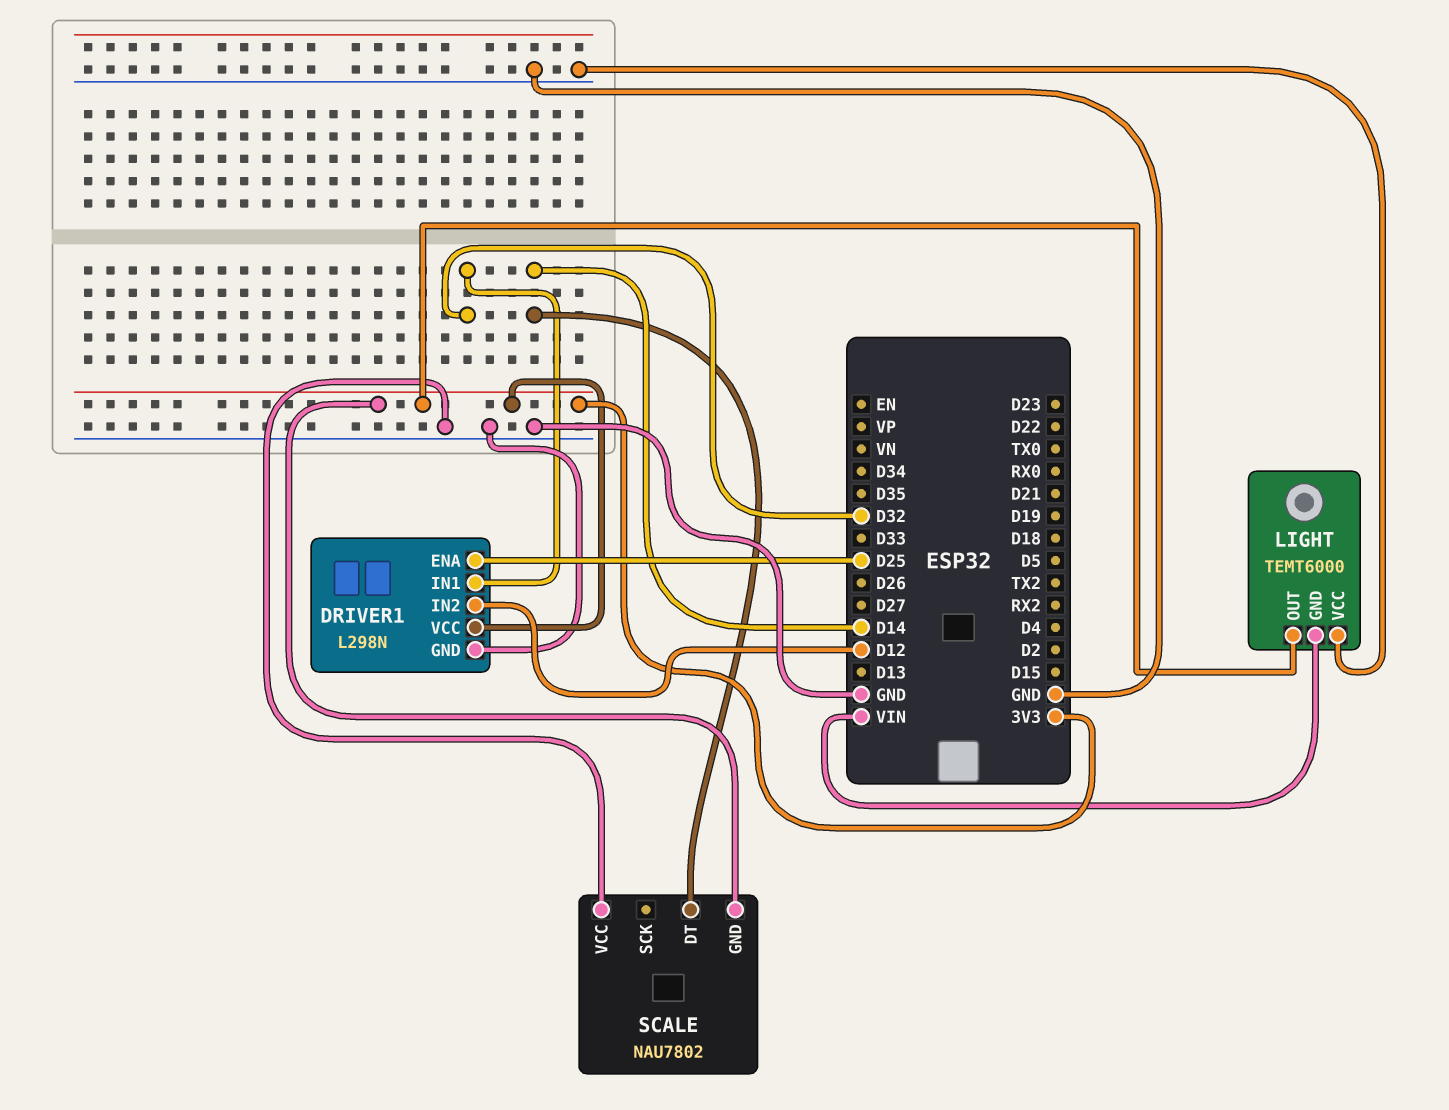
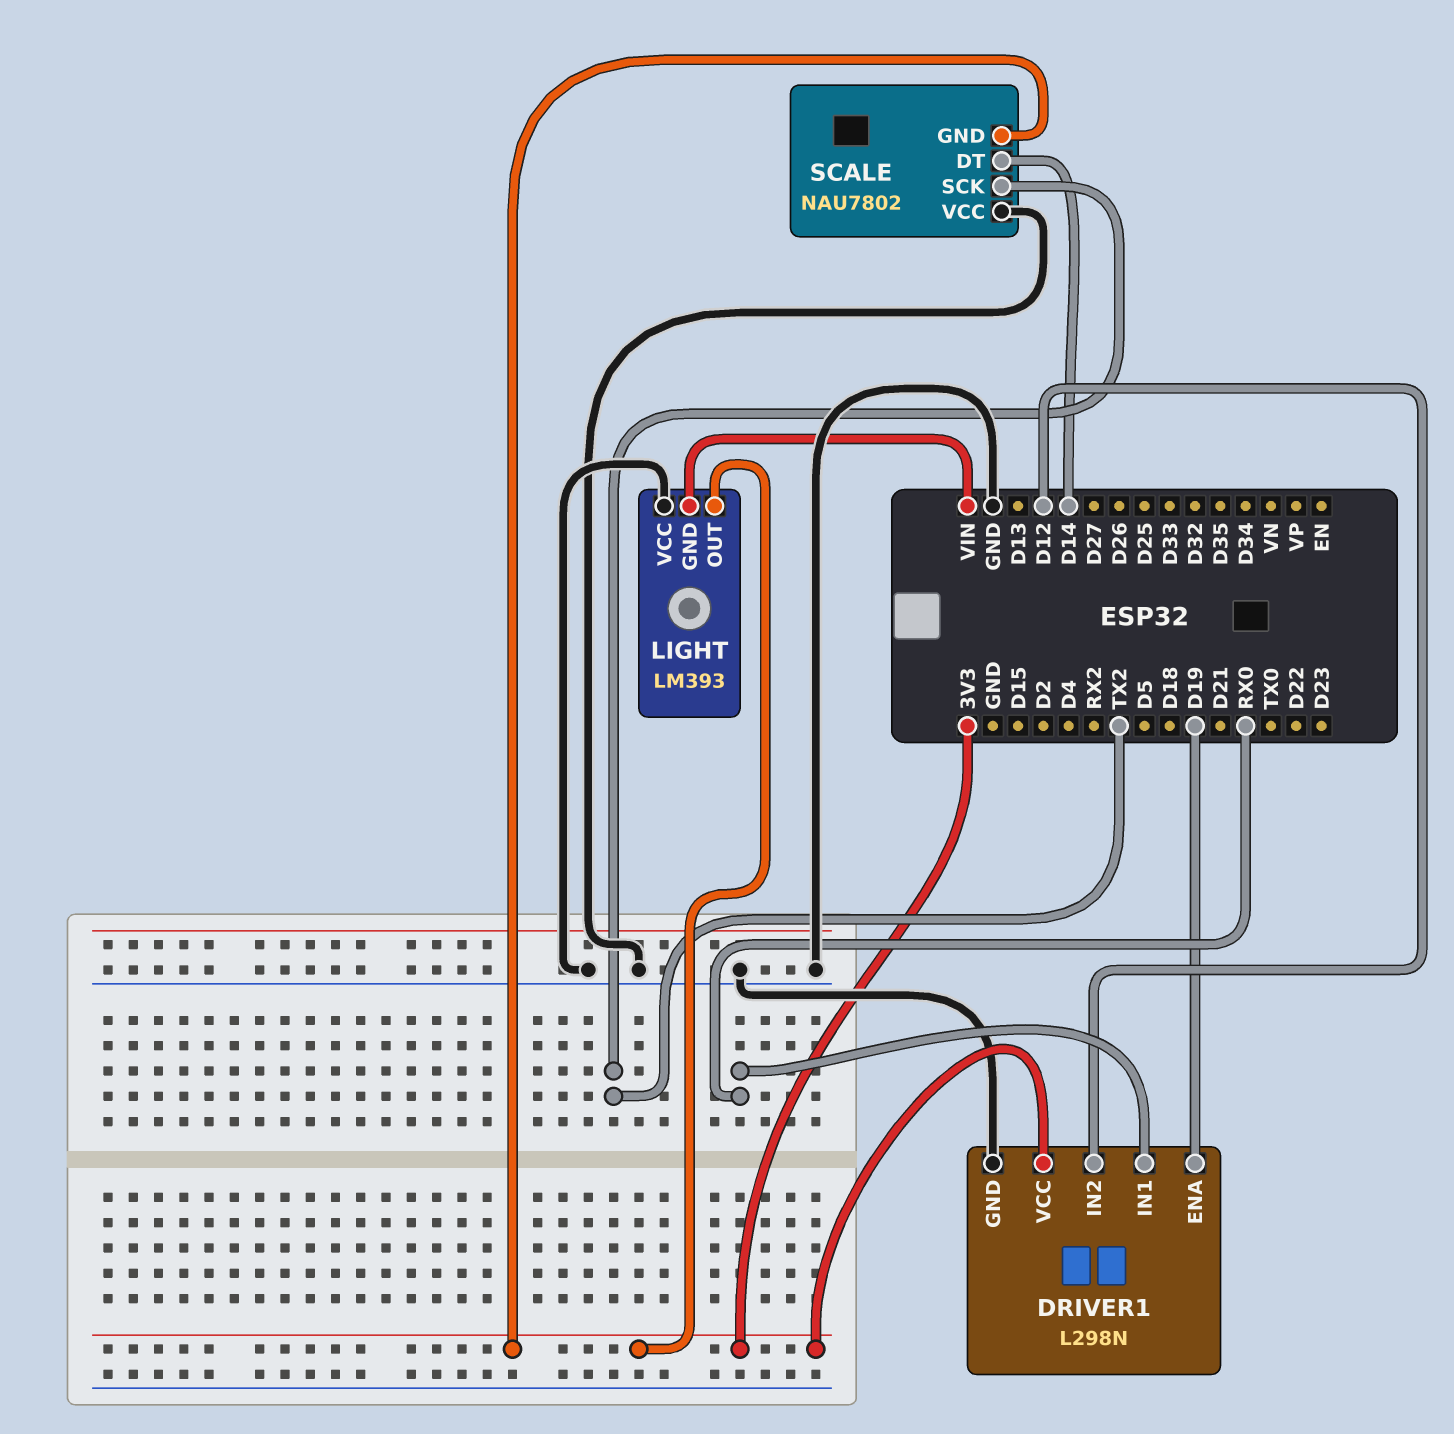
DRIVER1 pin ENA: D25 -> D19
DRIVER1 pin IN1: D32 -> RX0
LIGHT: TEMT6000 -> LM393
SCALE pin SCK: none -> TX2

